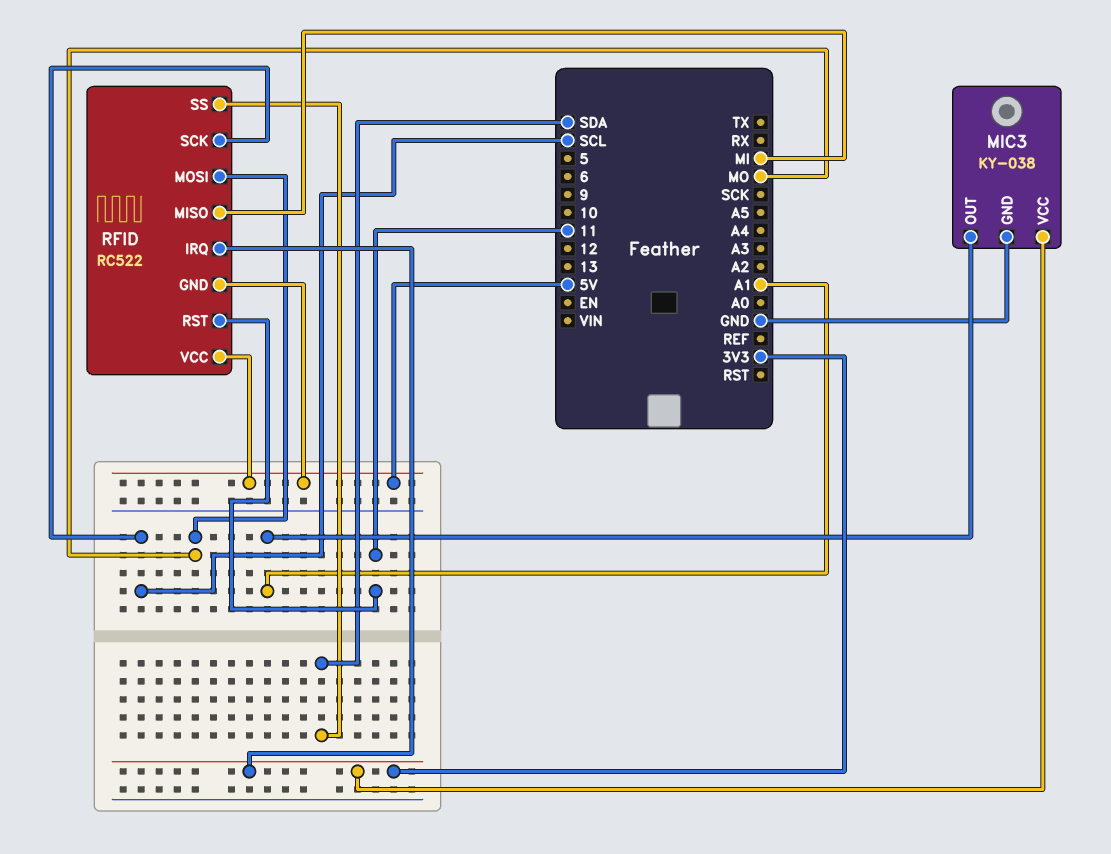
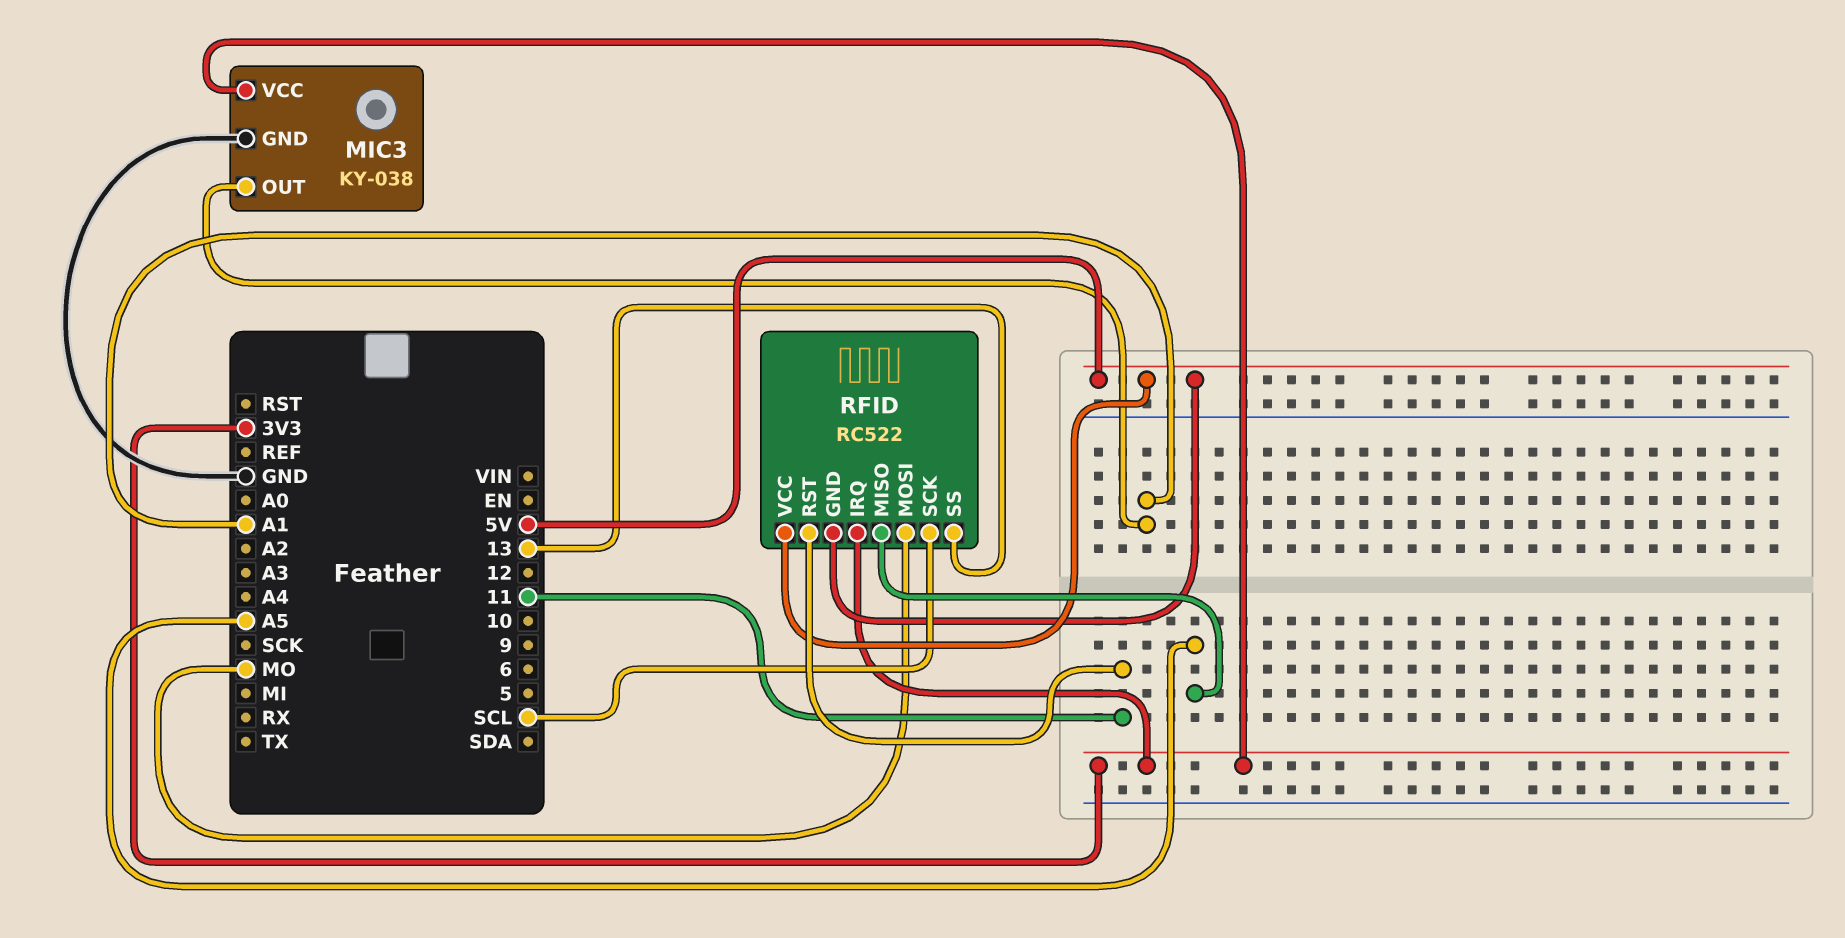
RFID pin MISO: MI -> A5
RFID pin SS: SDA -> 13

